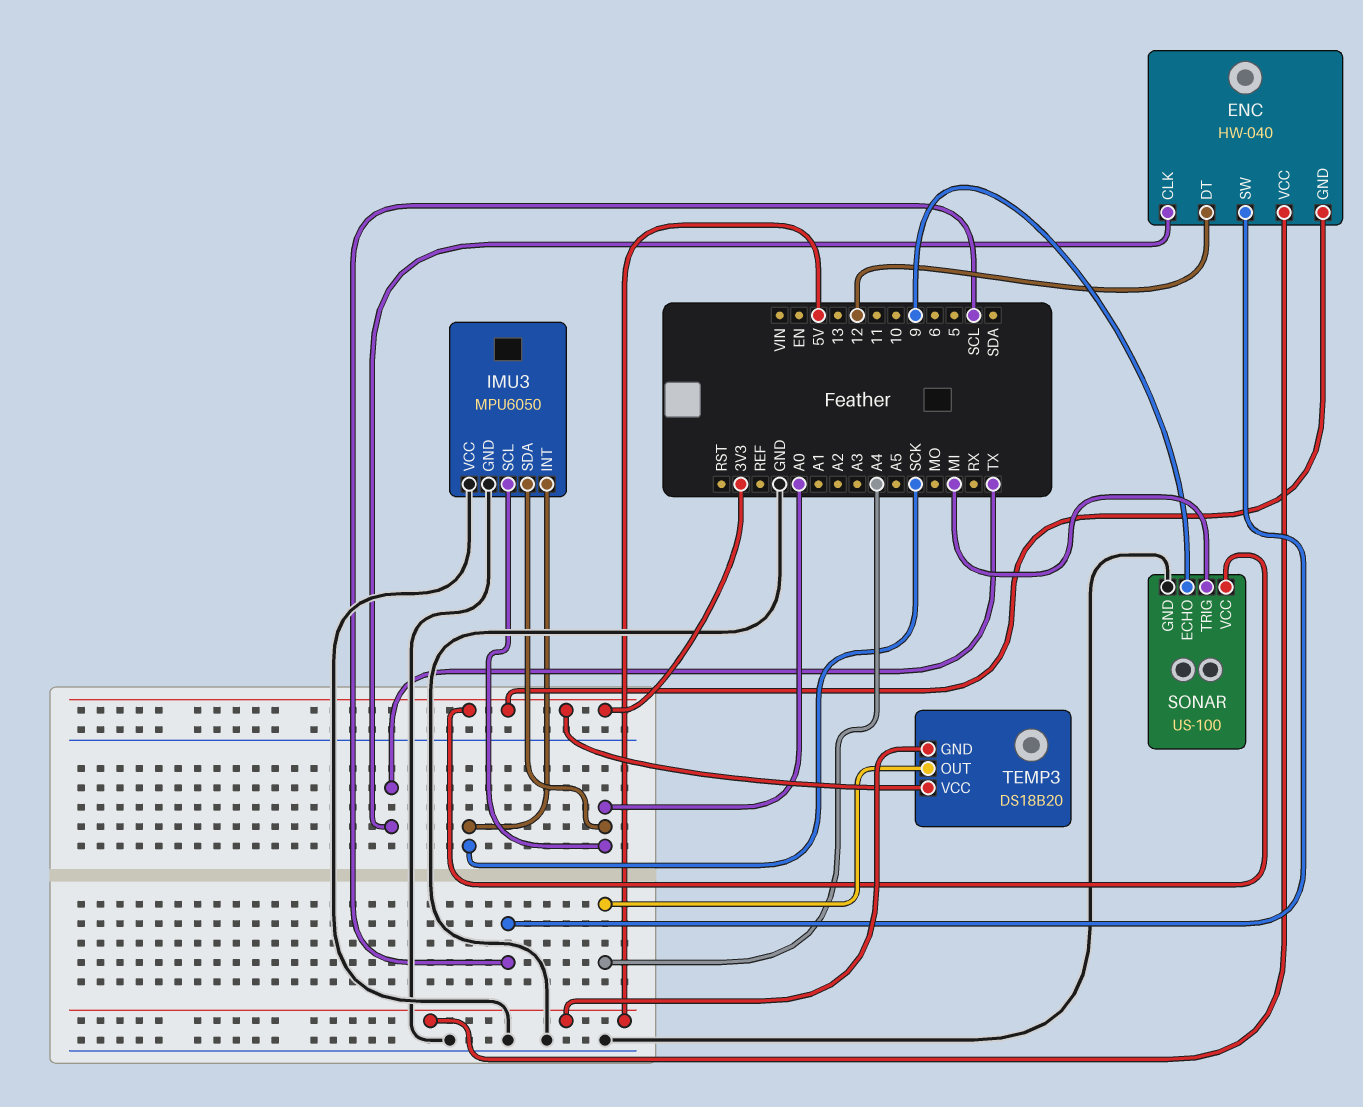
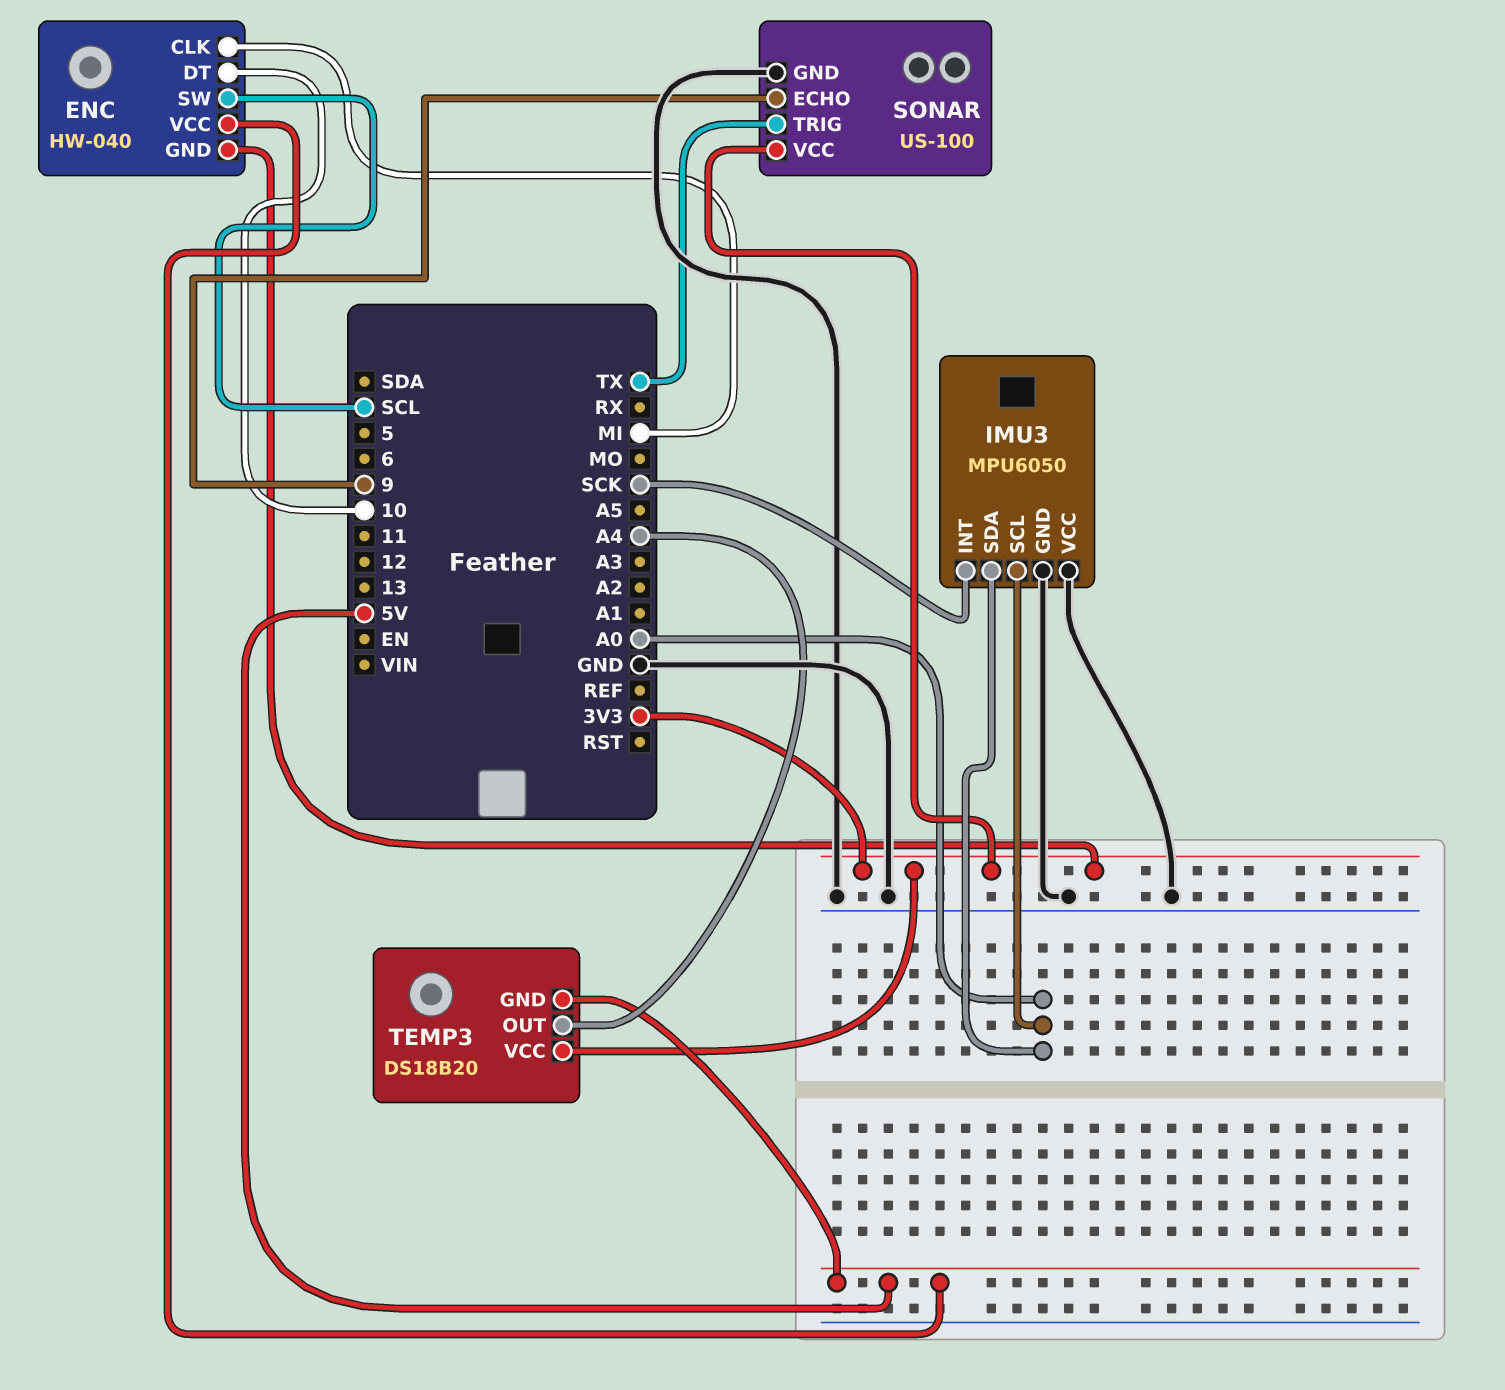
ENC pin CLK: TX -> MI
ENC pin DT: 12 -> 10
SONAR pin TRIG: MI -> TX

